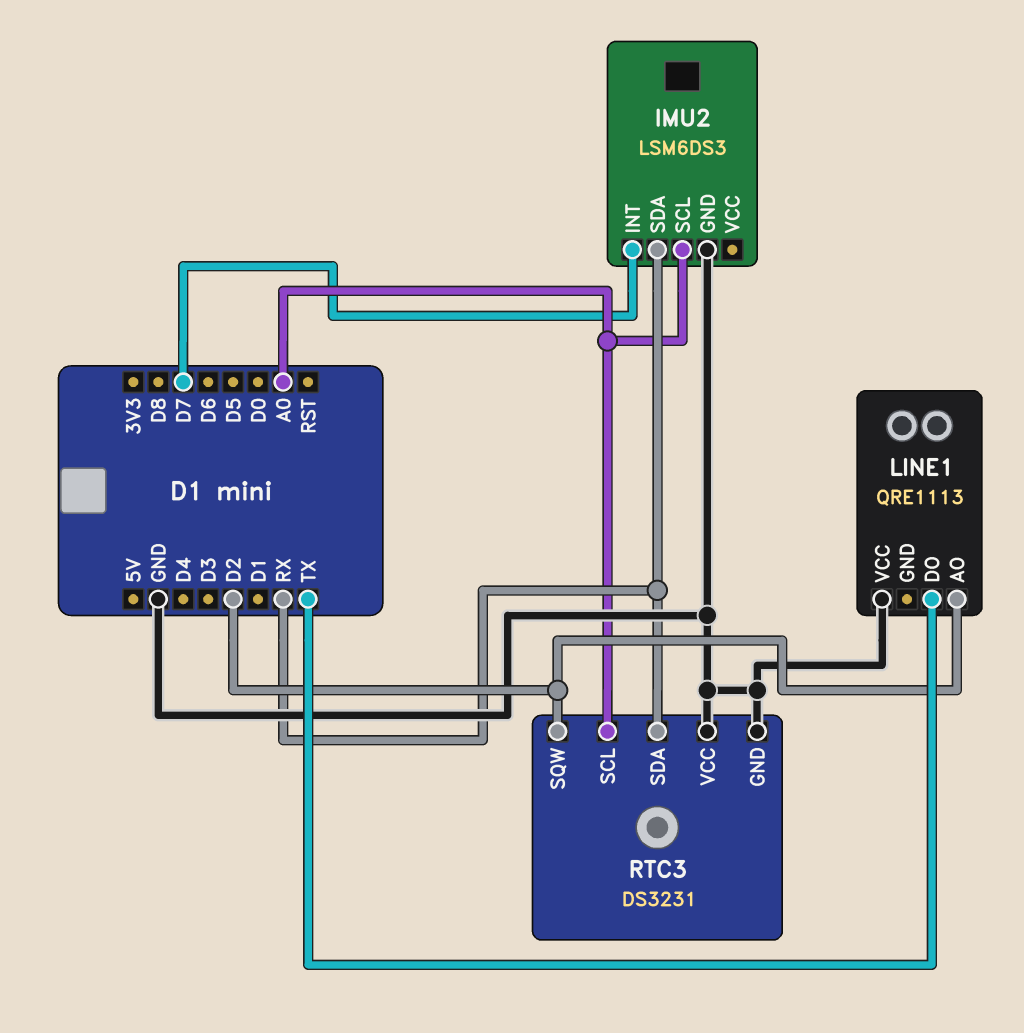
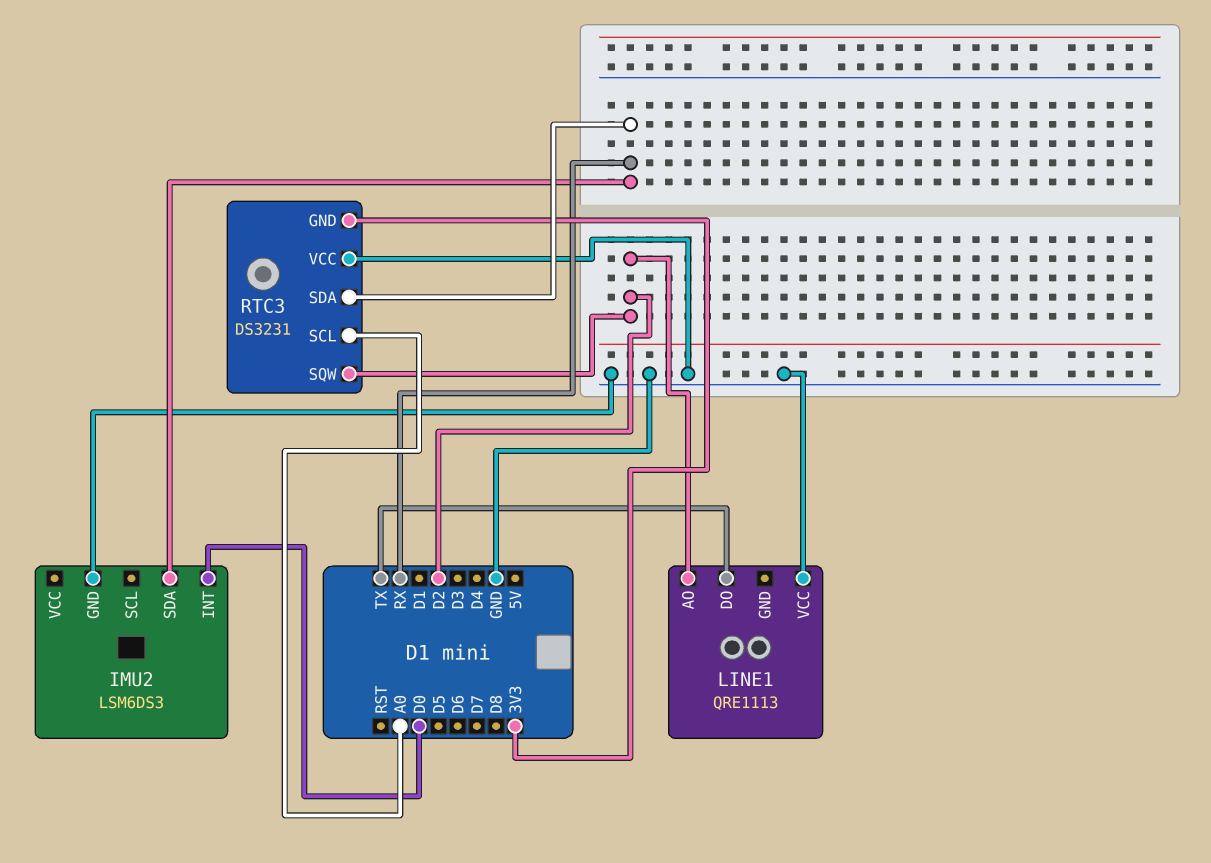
IMU2 pin INT: D7 -> D0
IMU2 pin SCL: A0 -> none
RTC3 pin GND: GND -> 3V3

